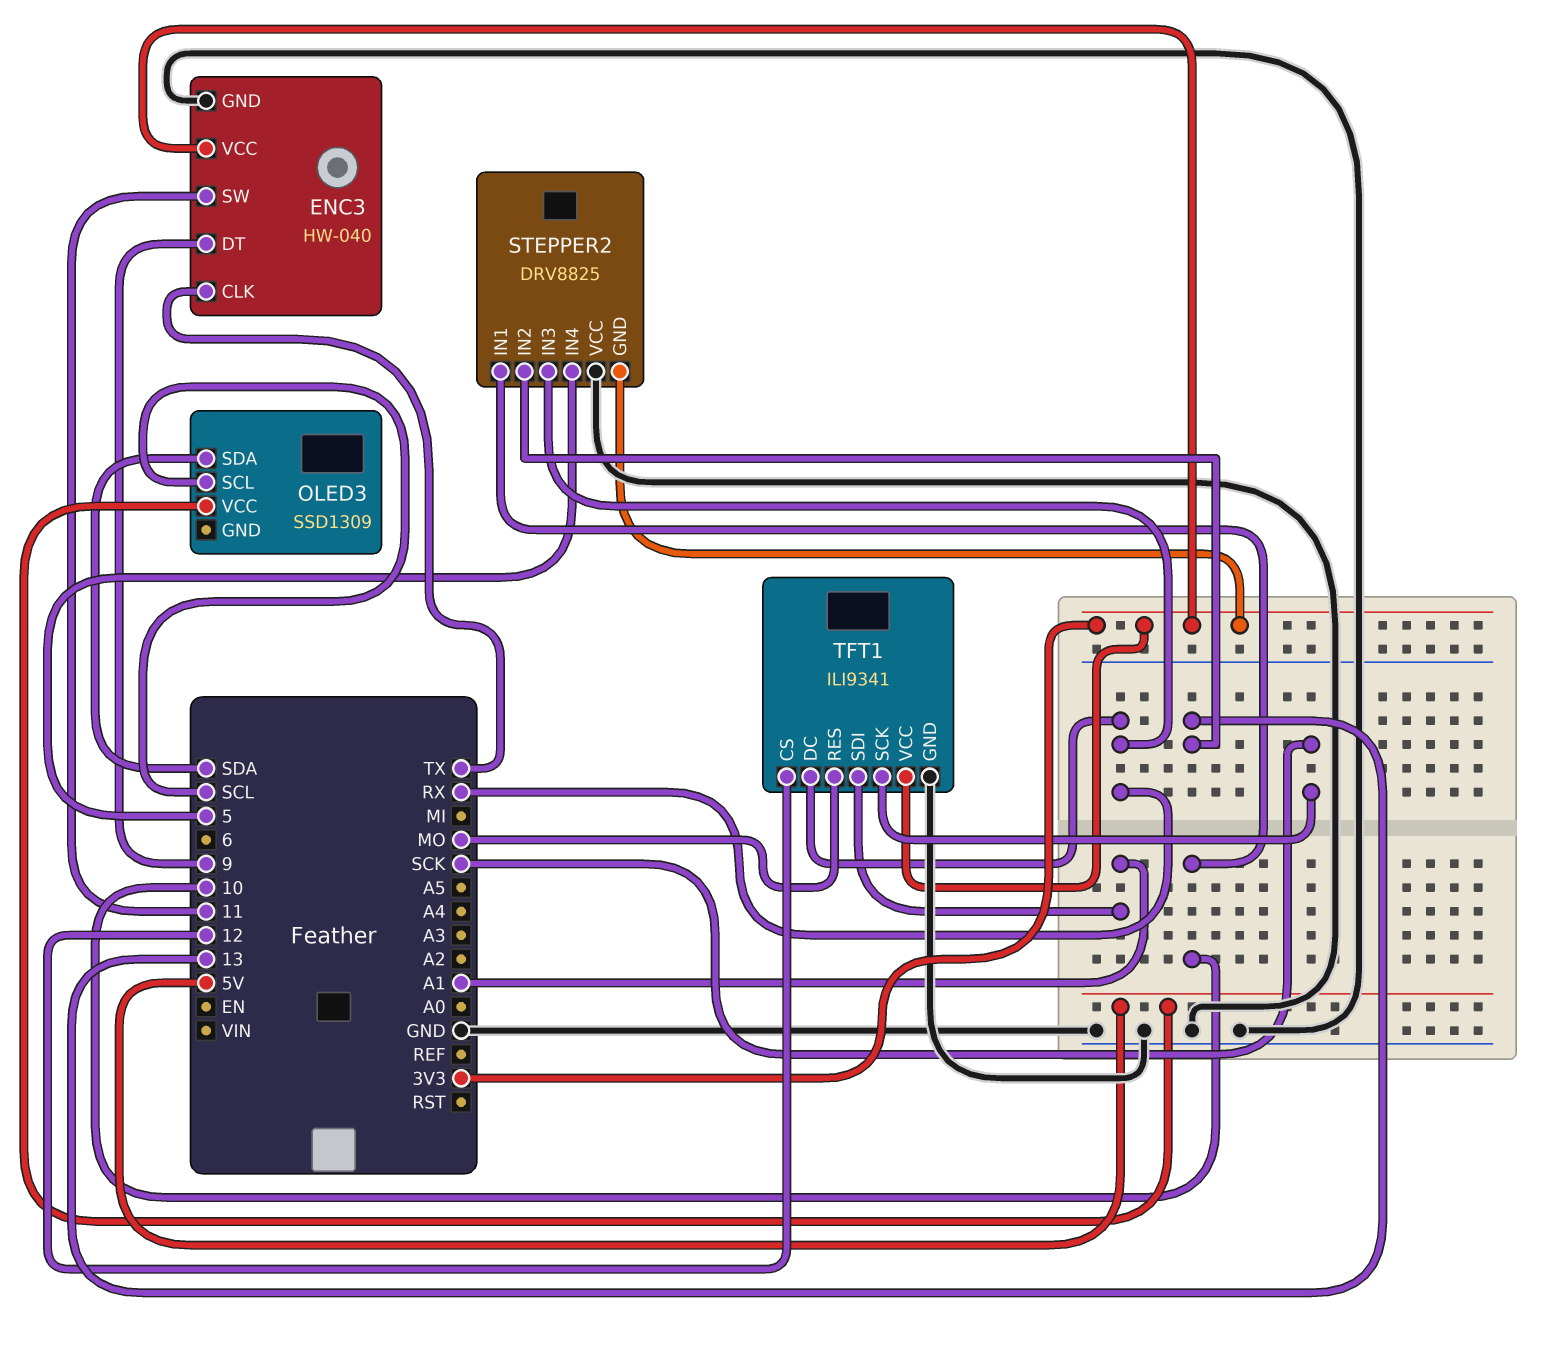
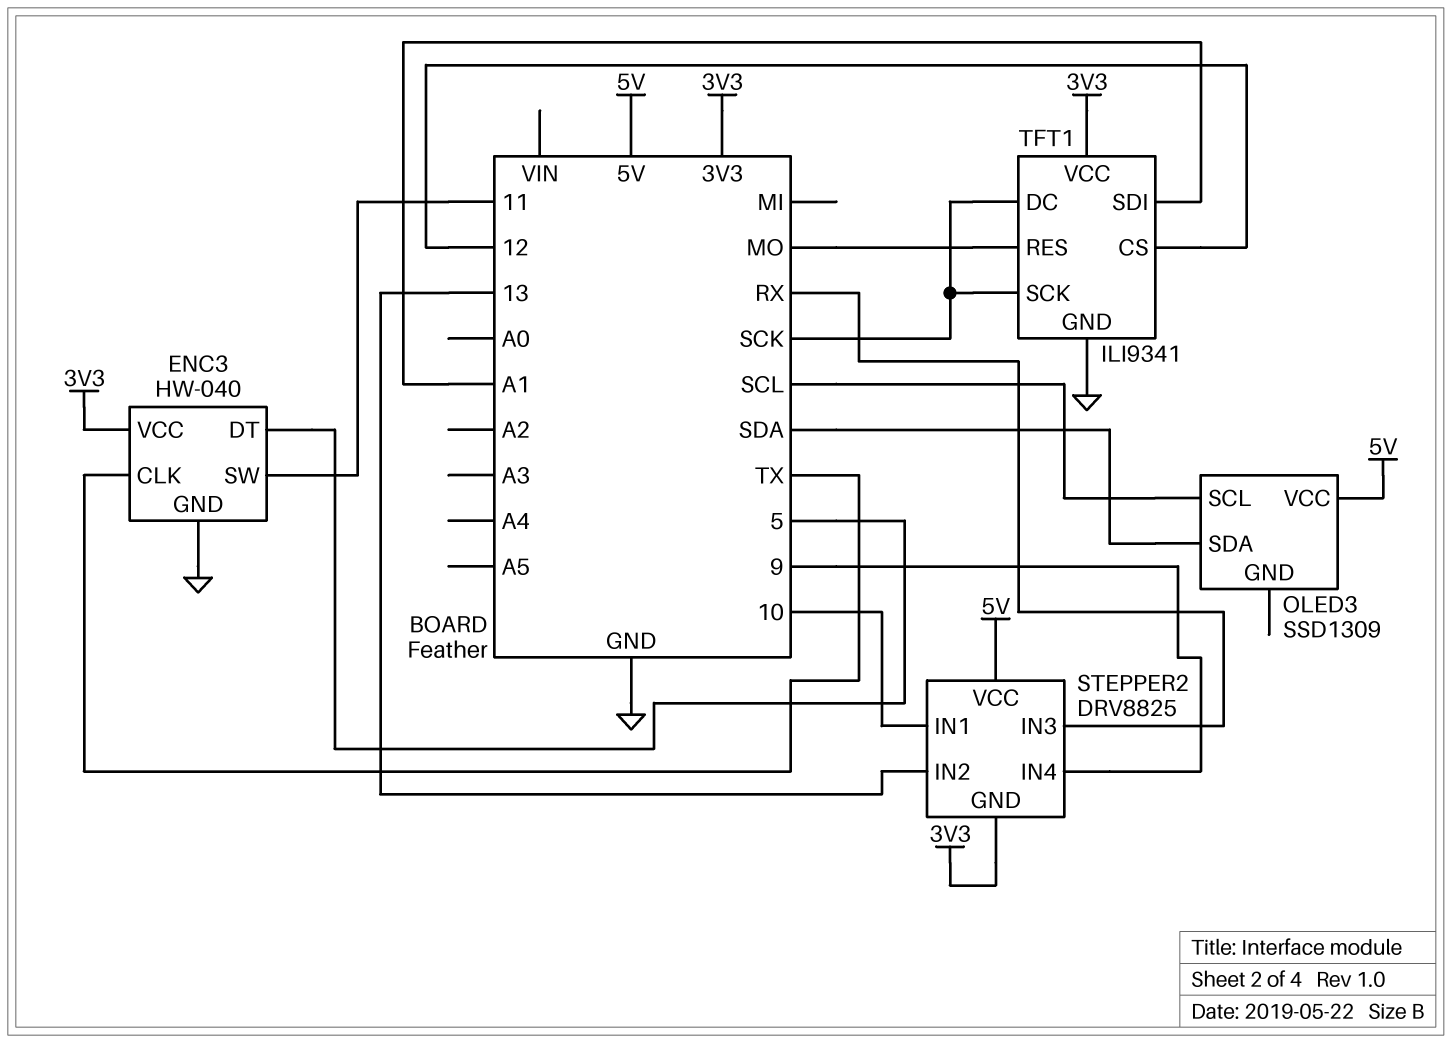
ENC3 pin DT: 9 -> 5
STEPPER2 pin IN4: 5 -> 9
STEPPER2 pin VCC: GND -> 5V
TFT1 pin DC: RX -> SCK

